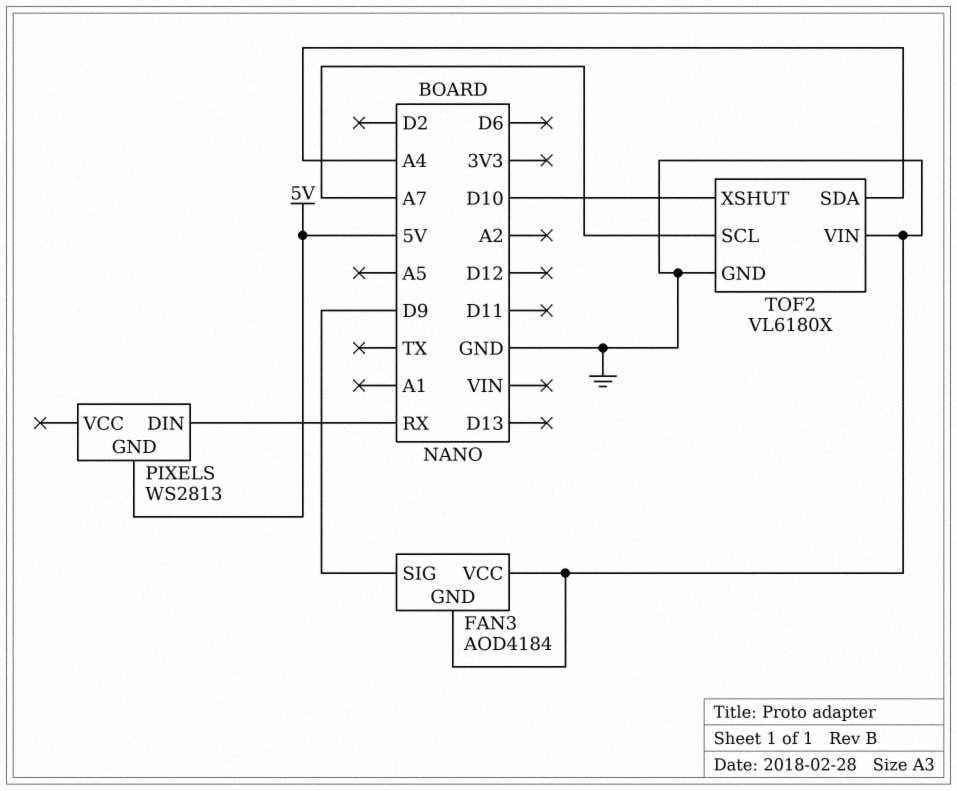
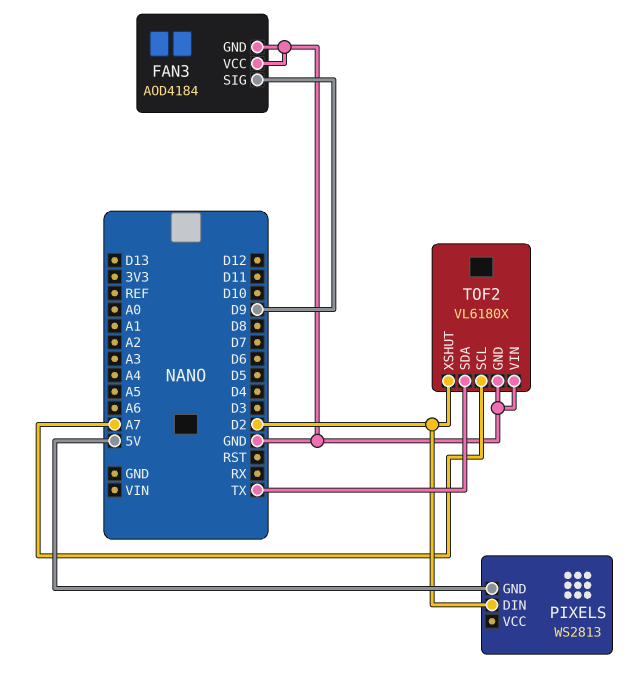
PIXELS pin DIN: RX -> D2
TOF2 pin SDA: A4 -> TX
TOF2 pin XSHUT: D10 -> D2

